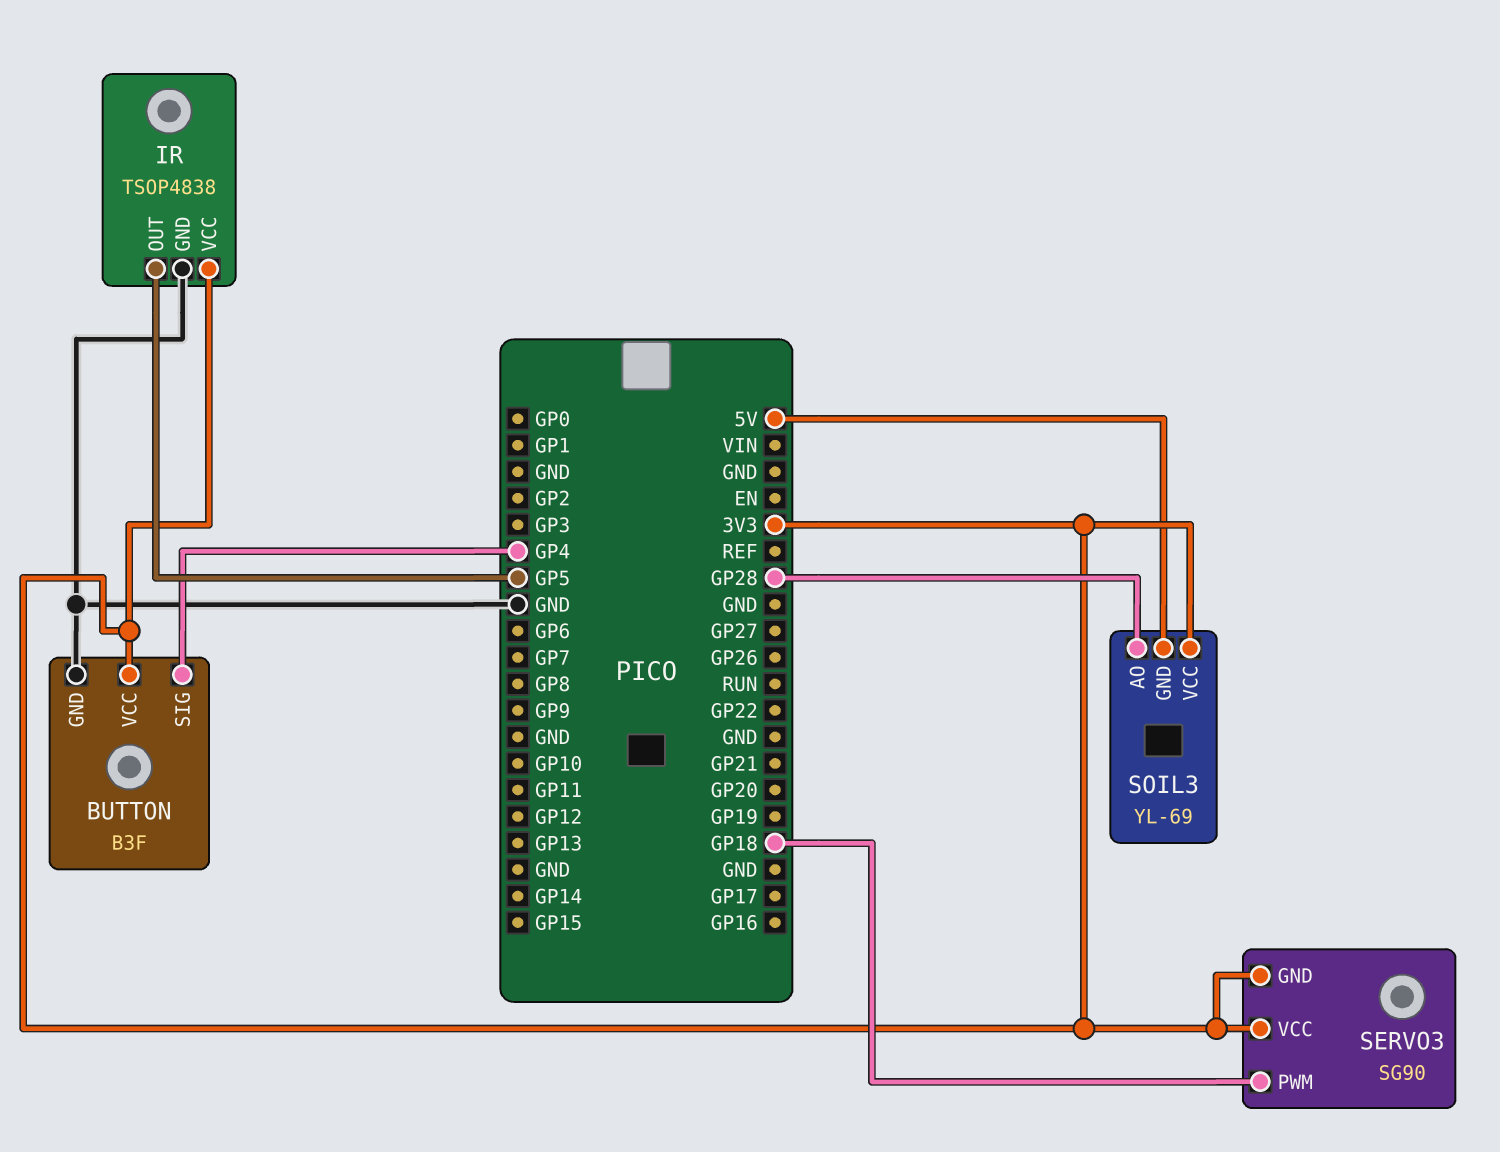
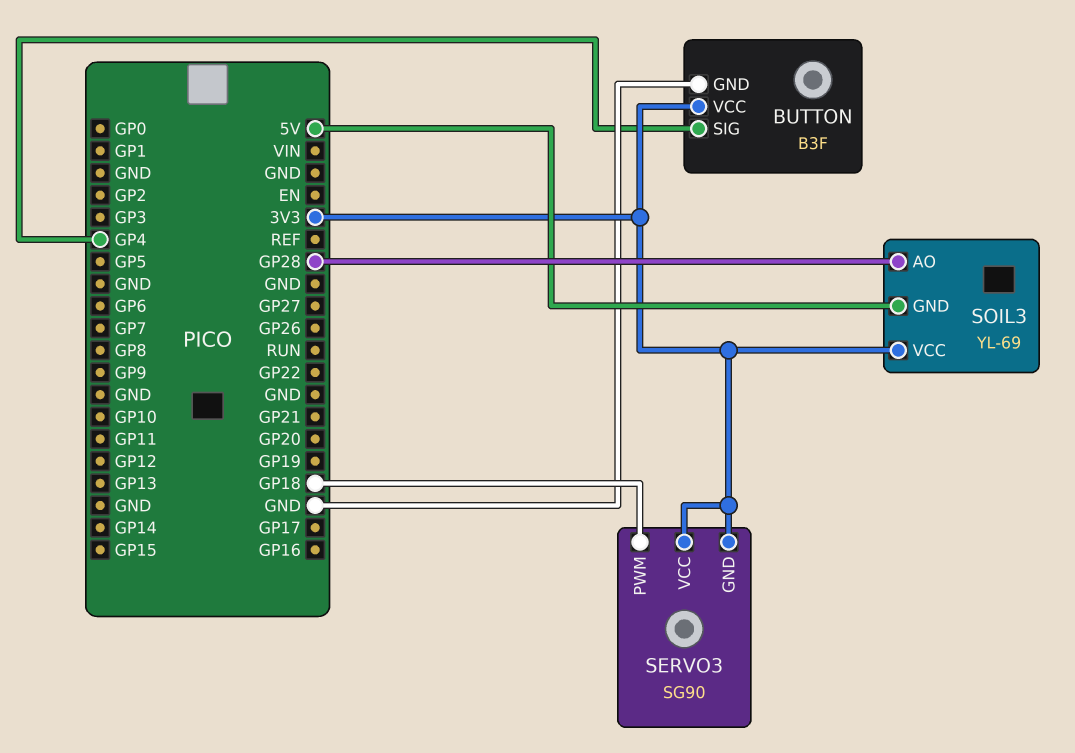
IR: TSOP4838 -> none
IR pin GND: GND -> none
IR pin OUT: GP5 -> none
IR pin VCC: 3V3 -> none

